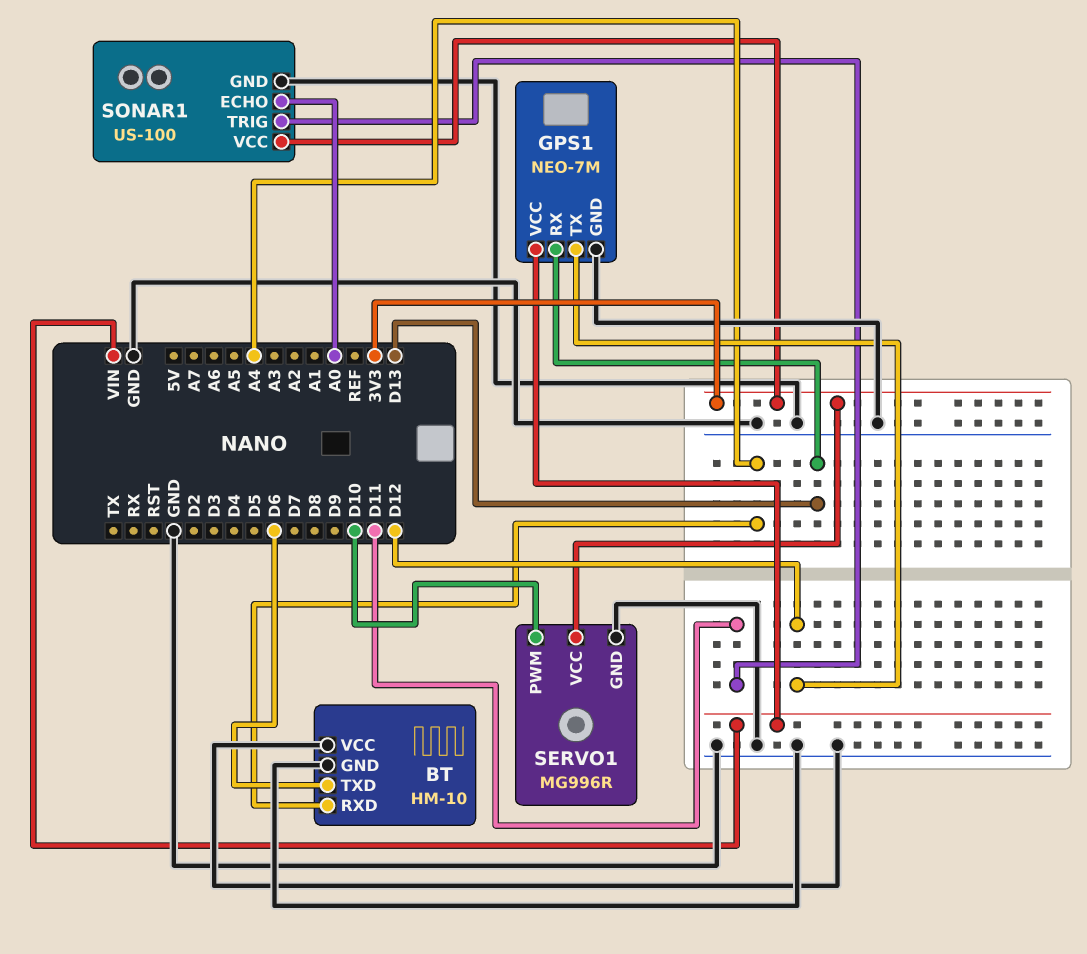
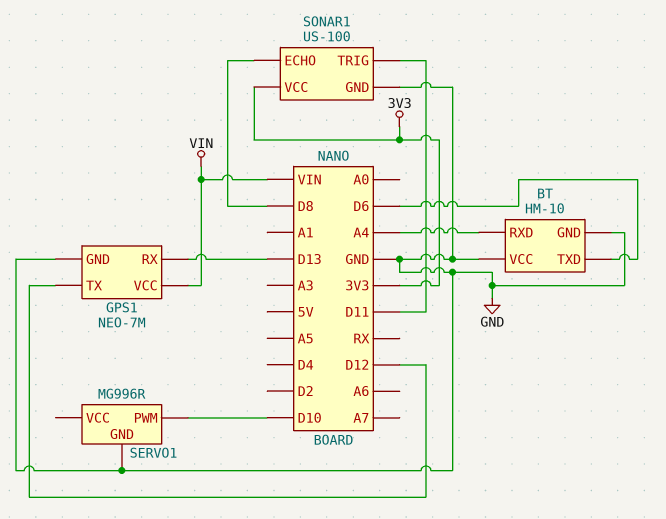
SERVO1 pin VCC: 3V3 -> none
SONAR1 pin ECHO: A0 -> D8

